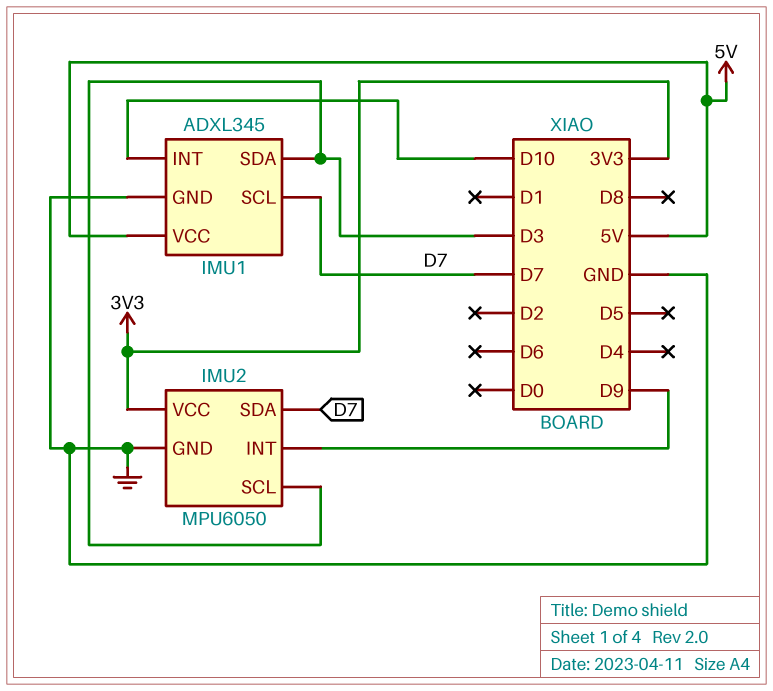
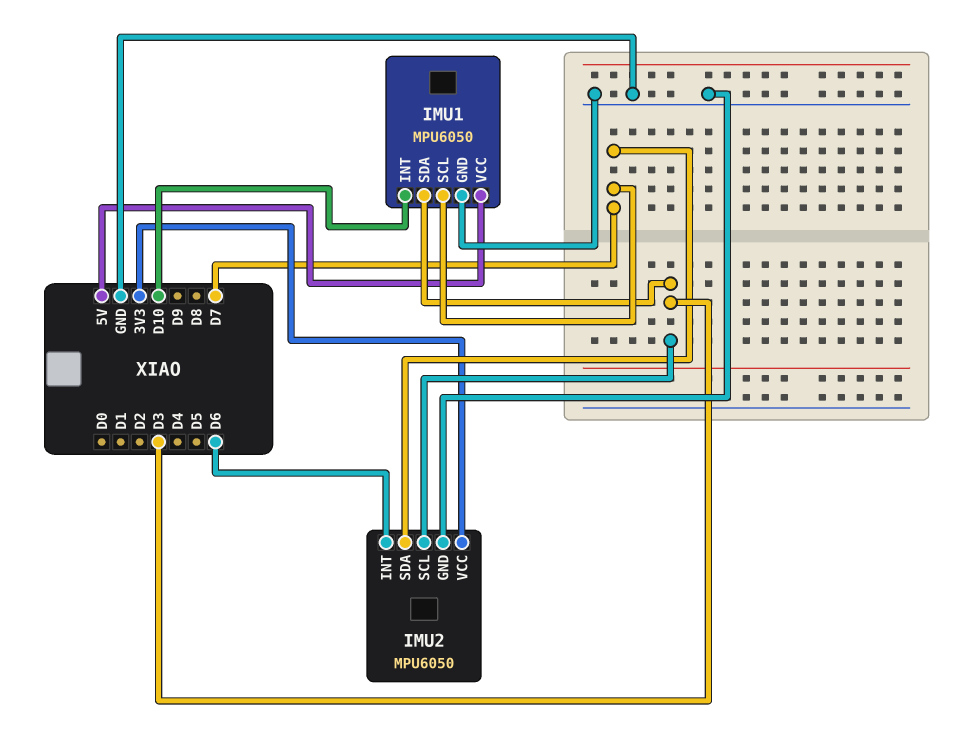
IMU1: ADXL345 -> MPU6050
IMU2 pin INT: D9 -> D6

